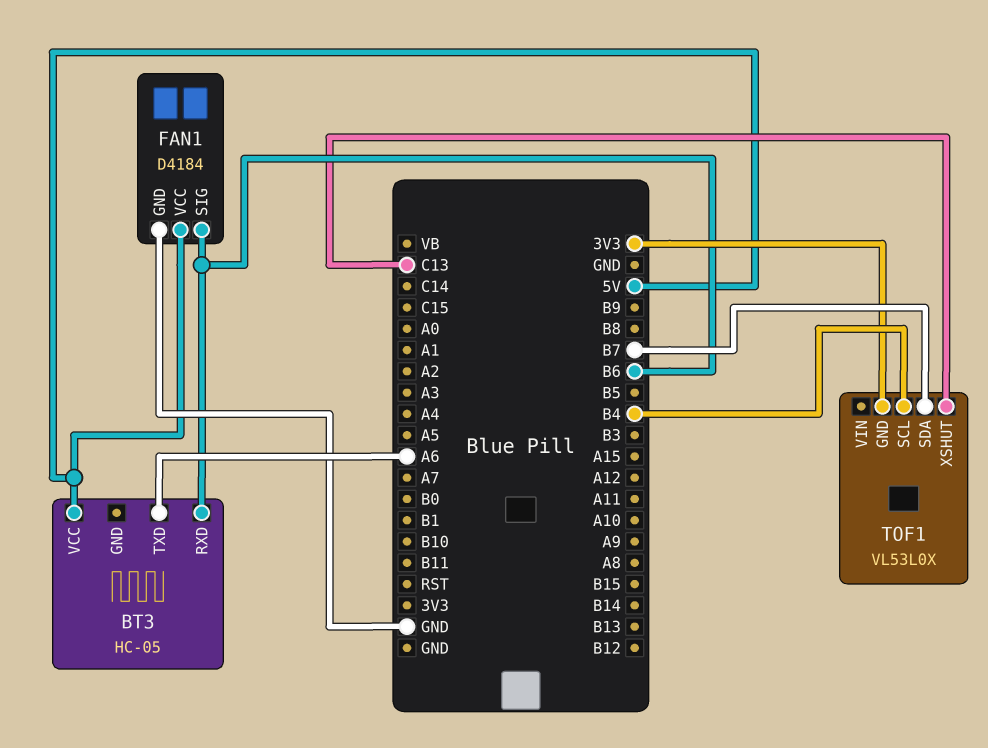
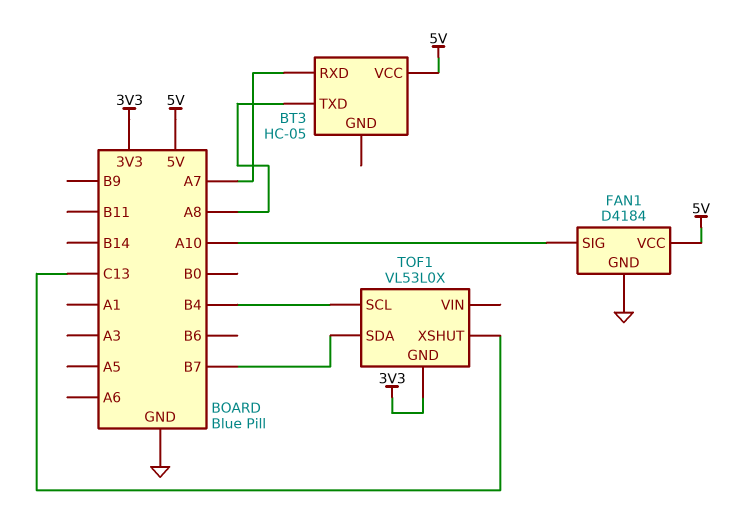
BT3 pin RXD: B6 -> A7
BT3 pin TXD: A6 -> A8
FAN1 pin SIG: B6 -> A10

